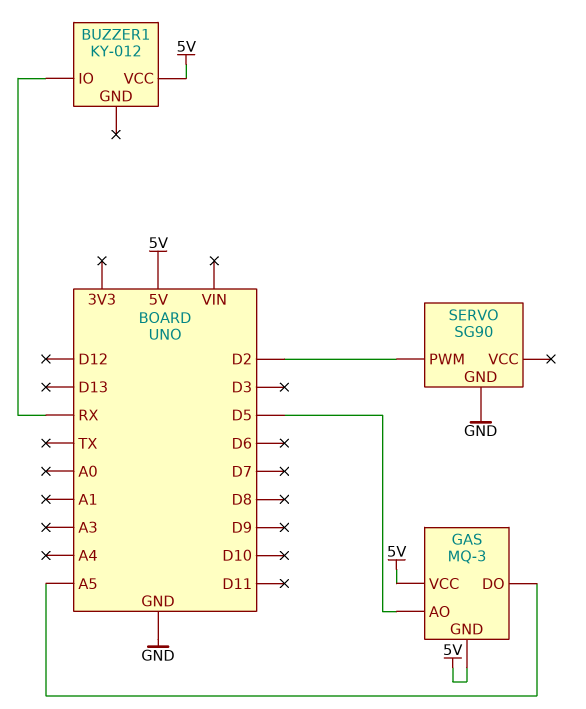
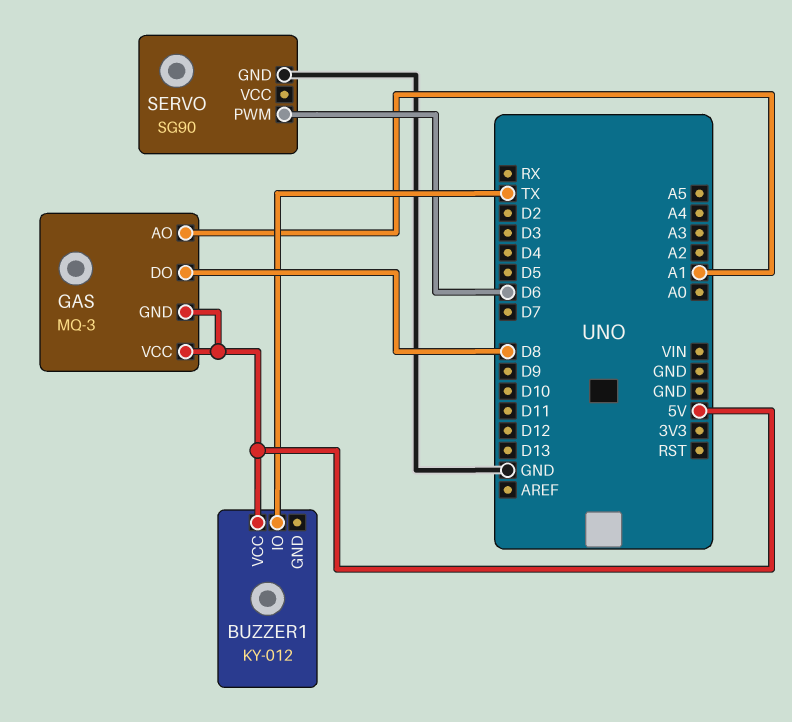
BUZZER1 pin IO: RX -> TX
GAS pin AO: D5 -> A1
GAS pin DO: A5 -> D8
SERVO pin PWM: D2 -> D6

